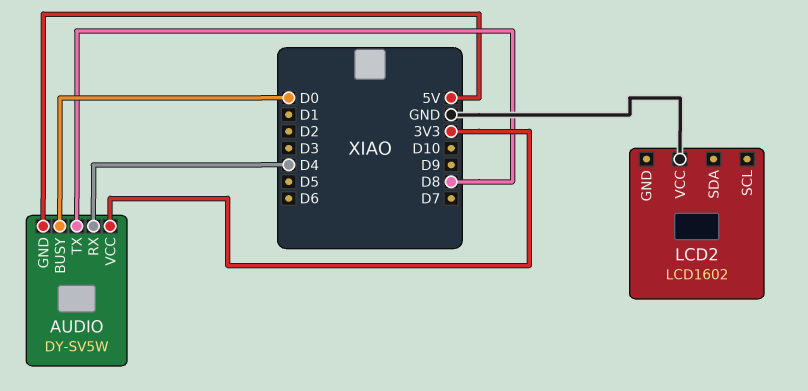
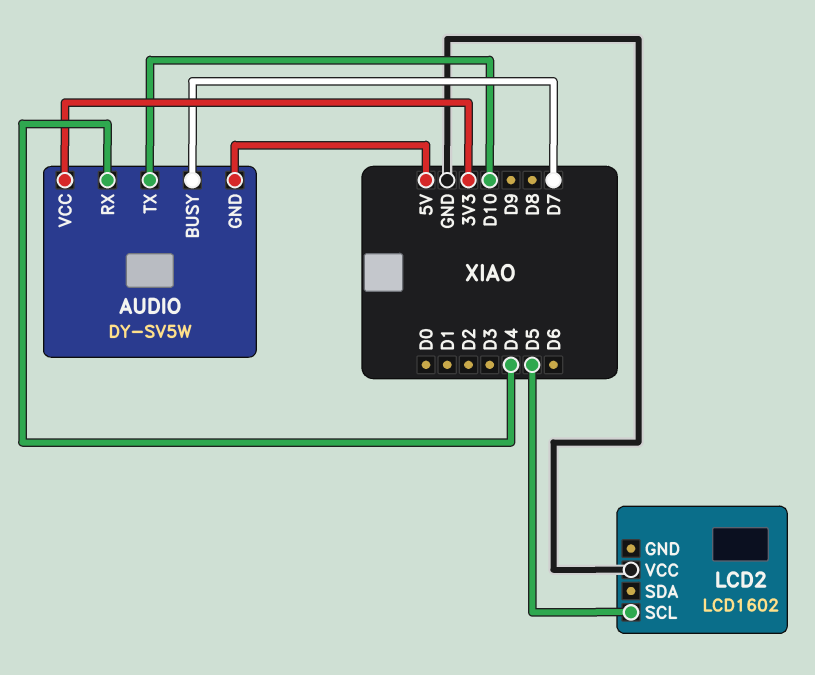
AUDIO pin BUSY: D0 -> D7
AUDIO pin TX: D8 -> D10
LCD2 pin SCL: none -> D5

